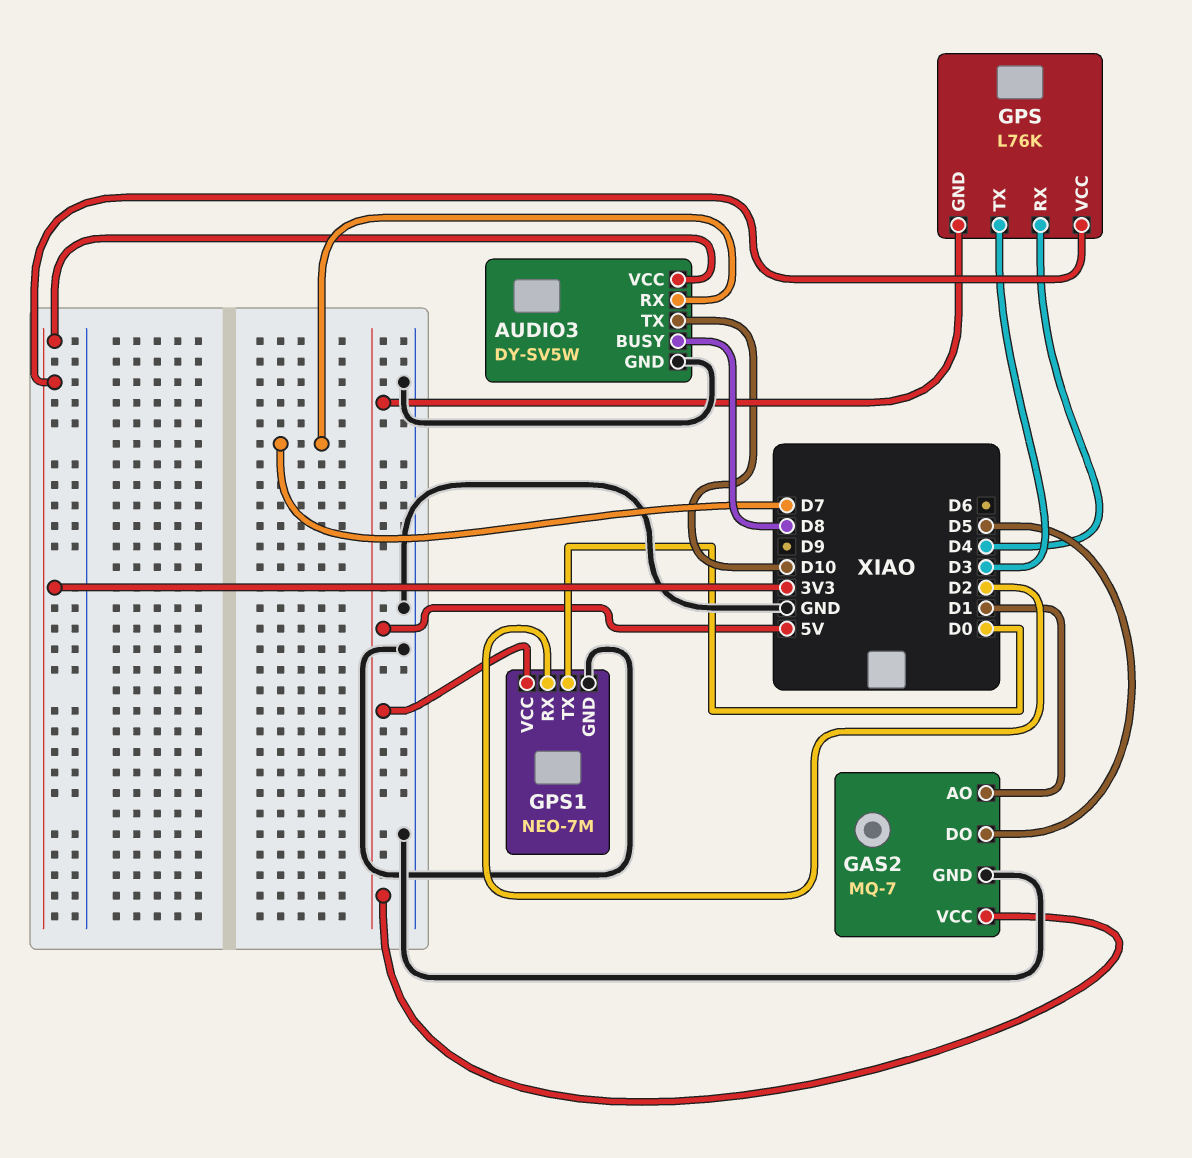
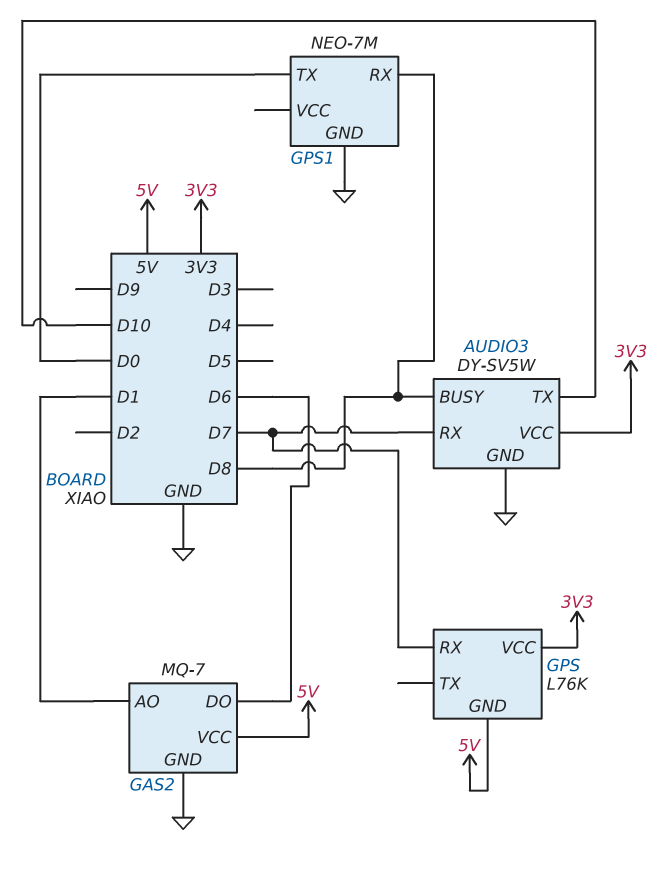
GAS2 pin DO: D5 -> D6
GPS pin RX: D4 -> D7
GPS pin TX: D3 -> none
GPS1 pin RX: D2 -> D8
GPS1 pin VCC: 5V -> none

